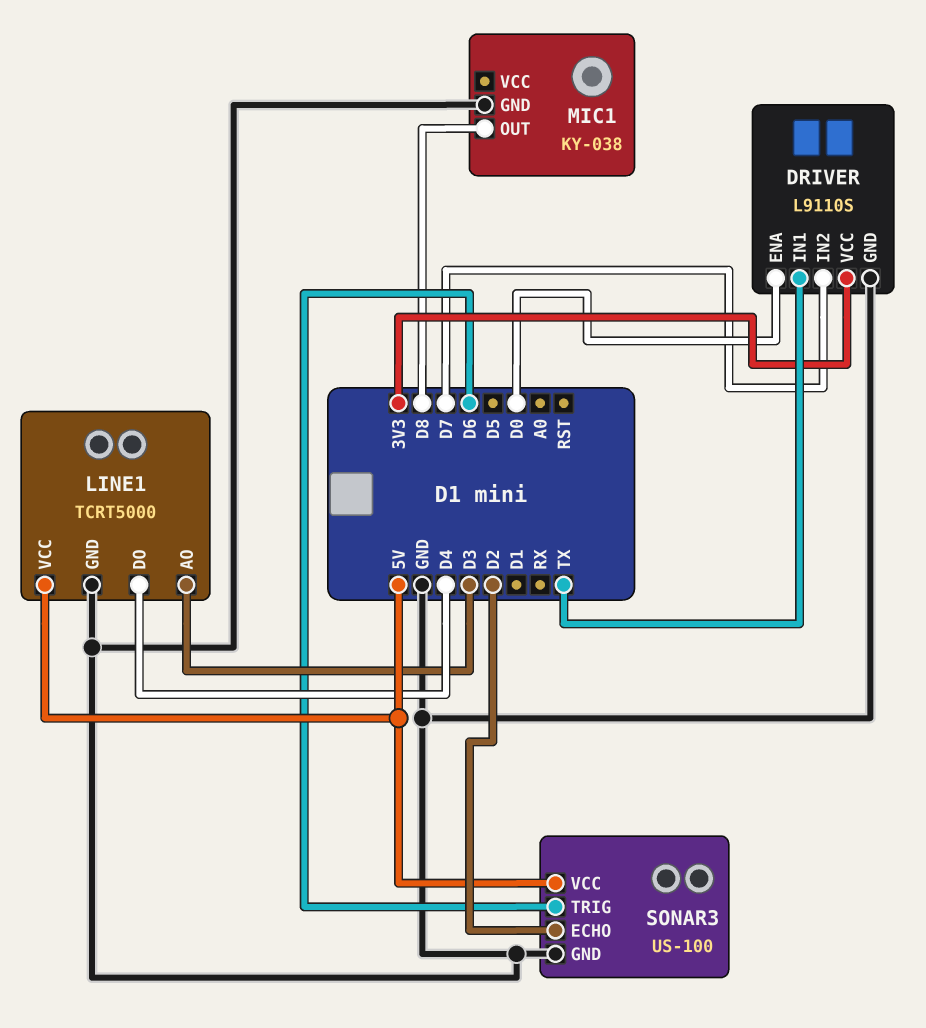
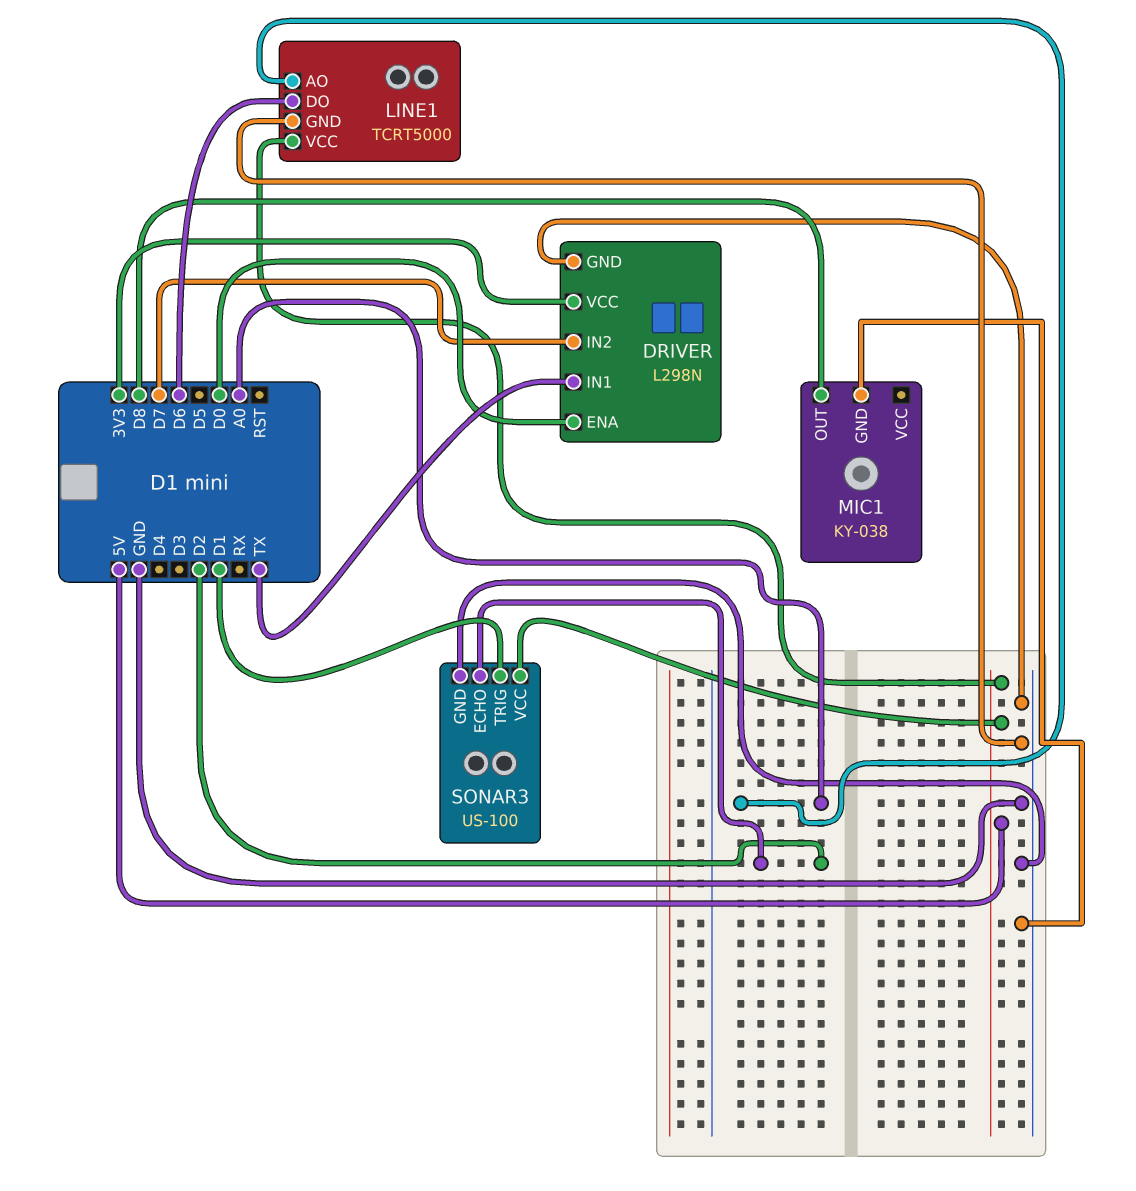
DRIVER: L9110S -> L298N
LINE1 pin AO: D3 -> A0
LINE1 pin DO: D4 -> D6
SONAR3 pin TRIG: D6 -> D1

